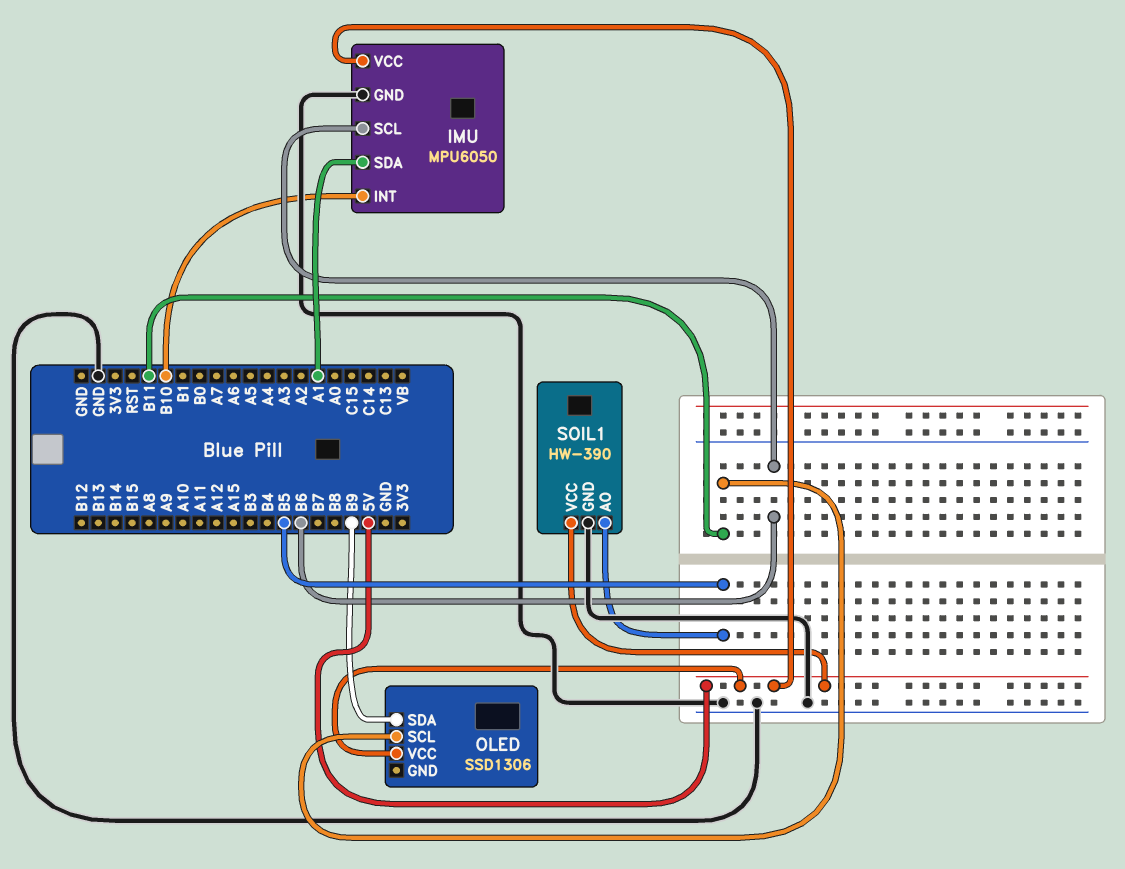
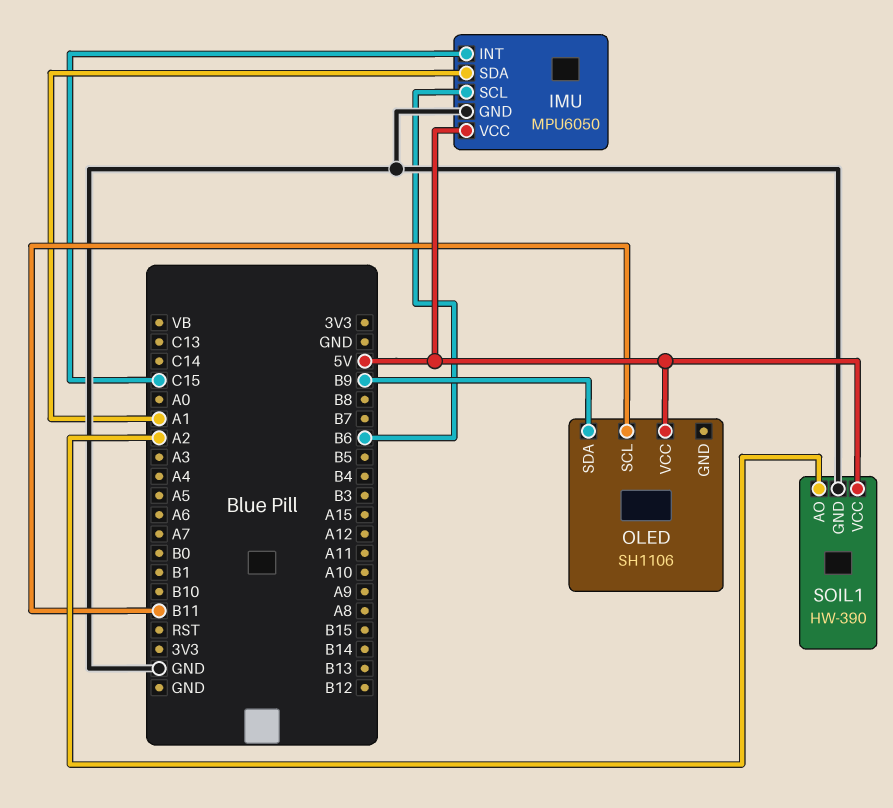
IMU pin INT: B10 -> C15
OLED: SSD1306 -> SH1106
SOIL1 pin AO: B5 -> A2

